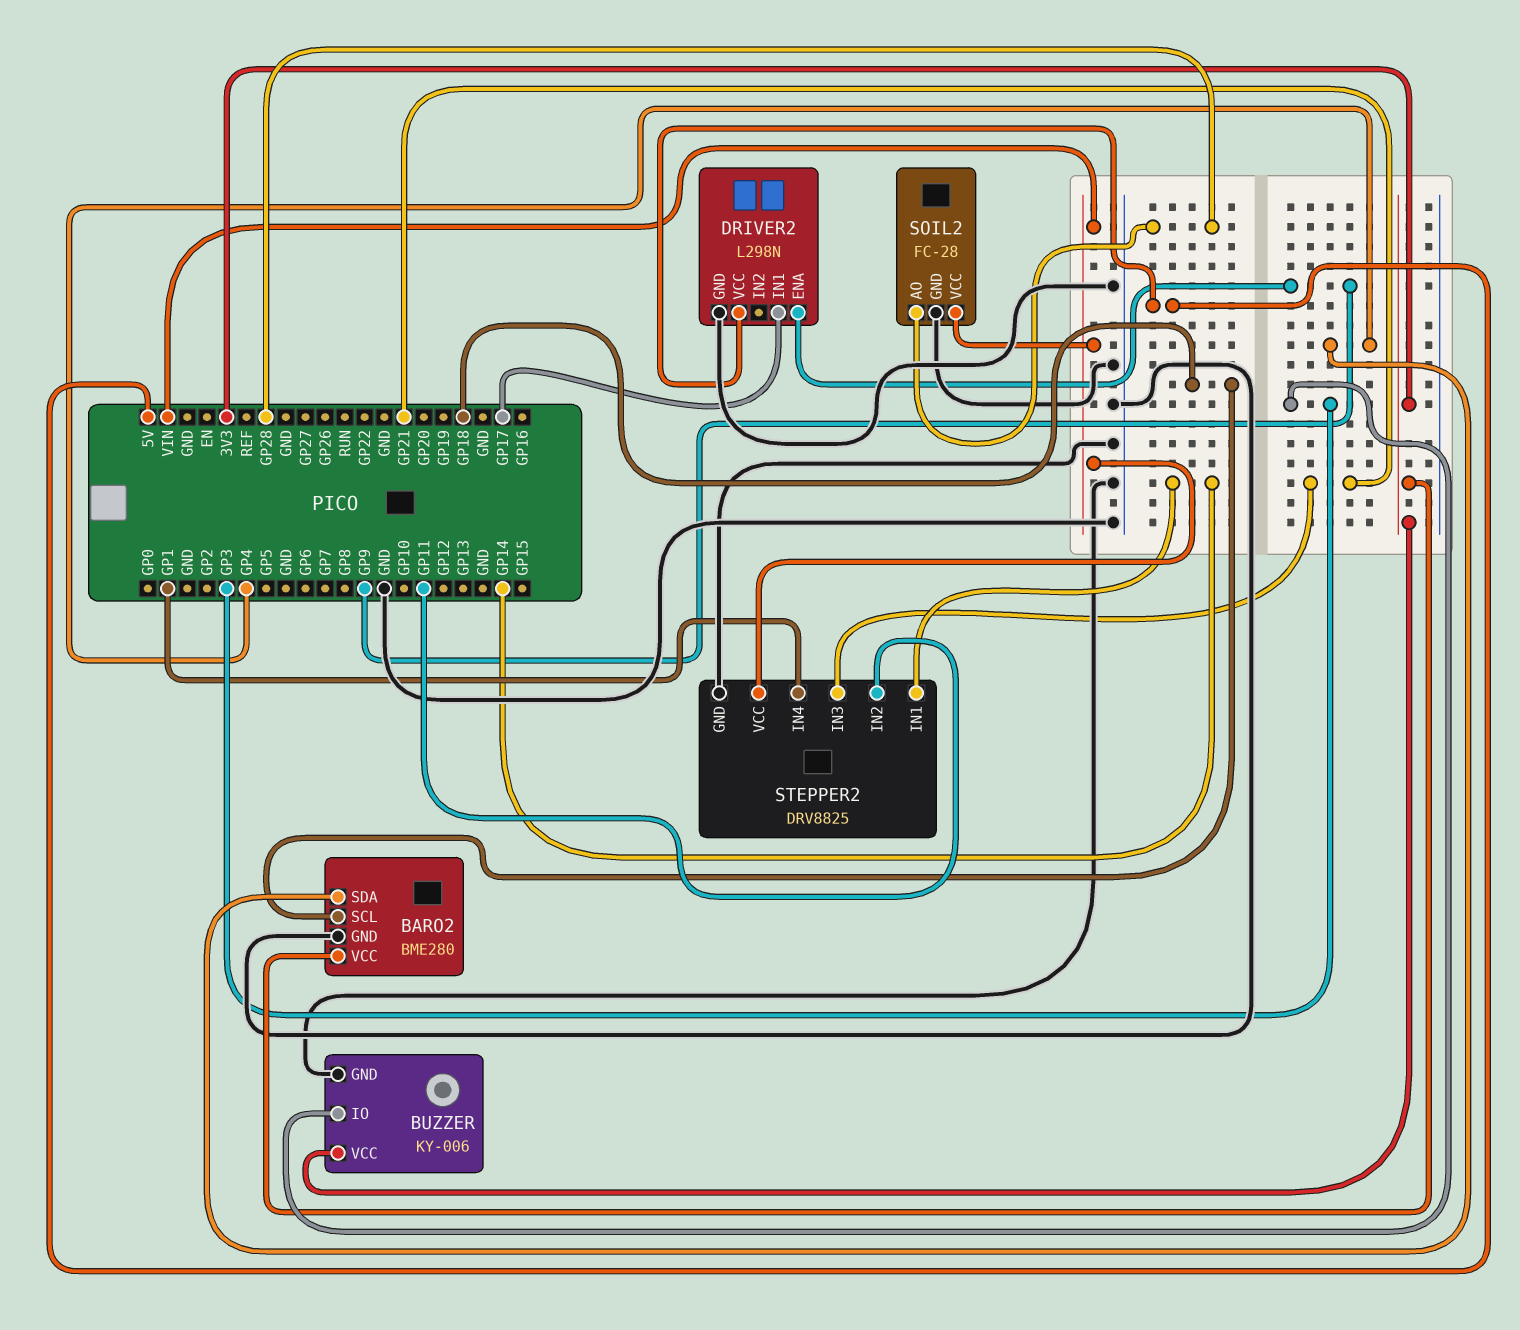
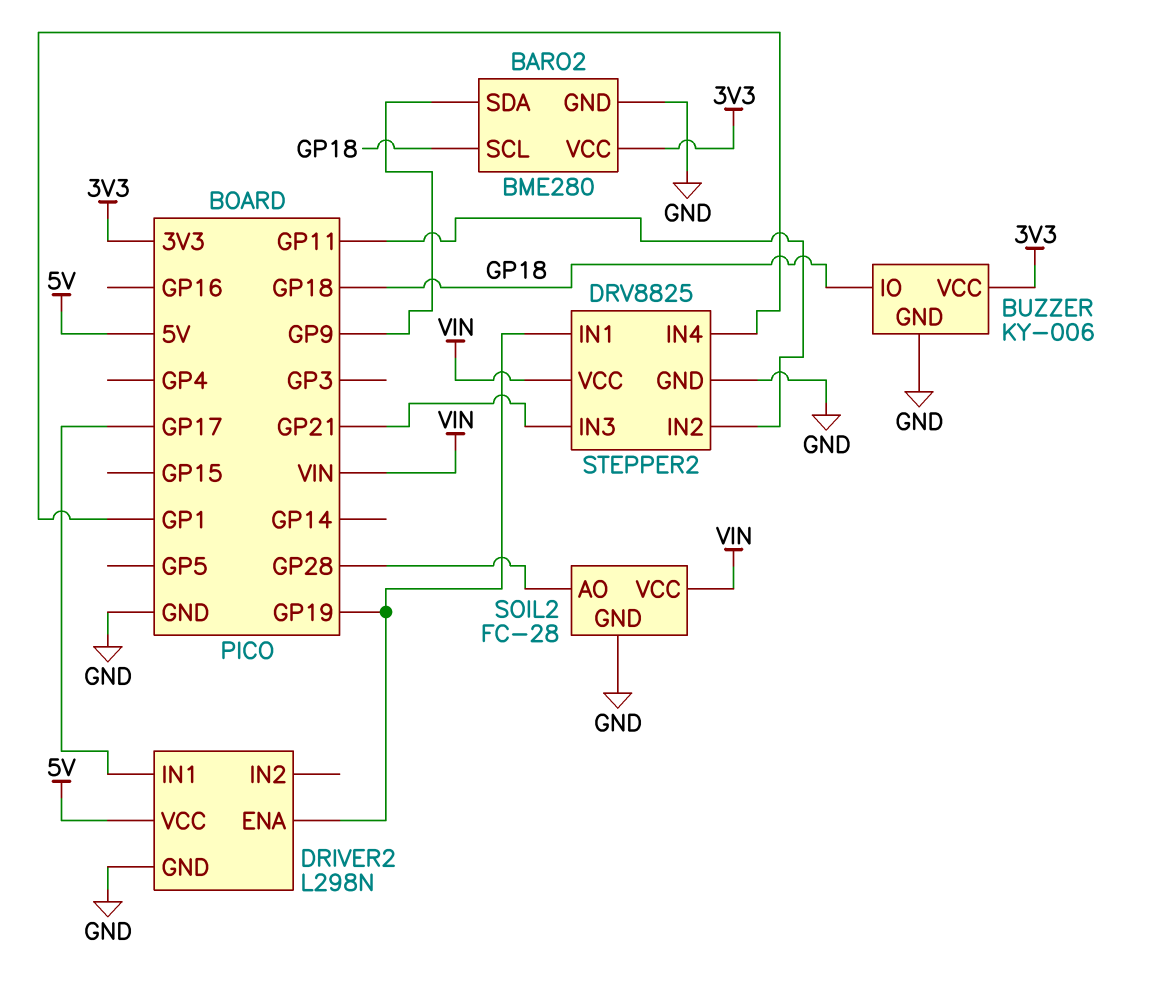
BARO2 pin SDA: GP4 -> GP9
BUZZER pin IO: GP3 -> GP18
DRIVER2 pin ENA: GP9 -> GP19
STEPPER2 pin IN1: GP14 -> GP19

